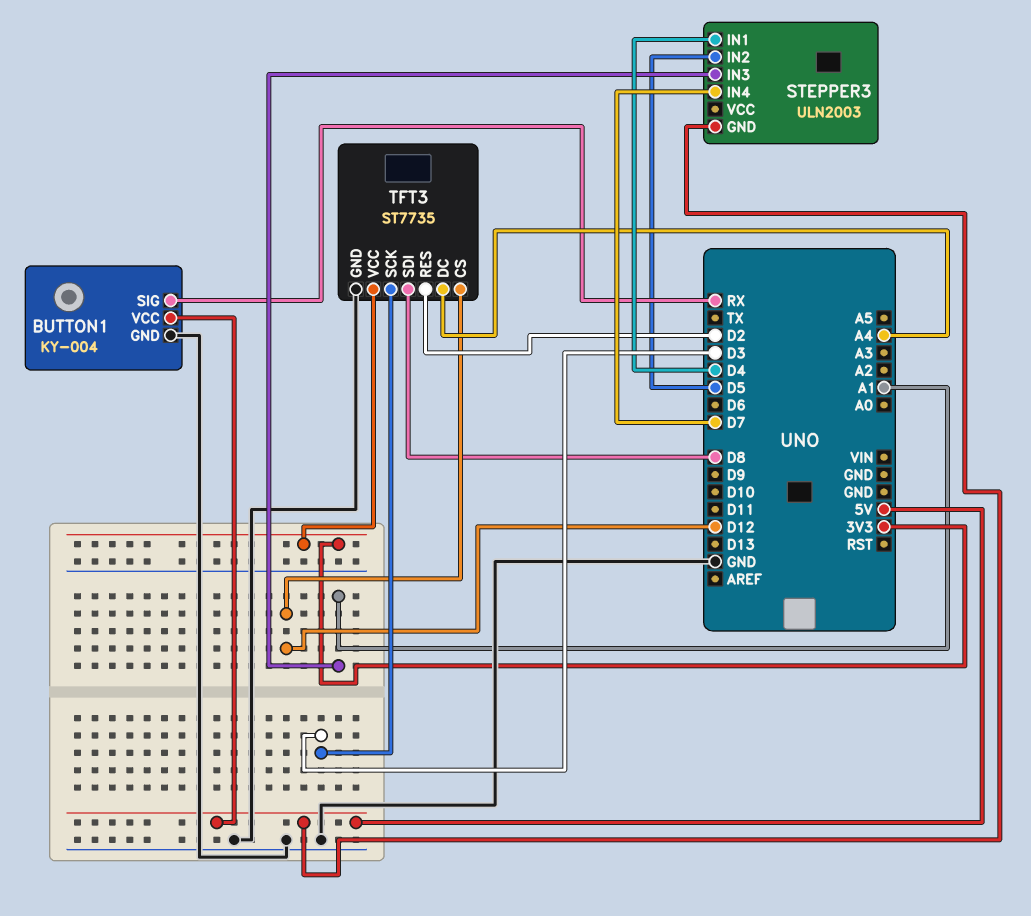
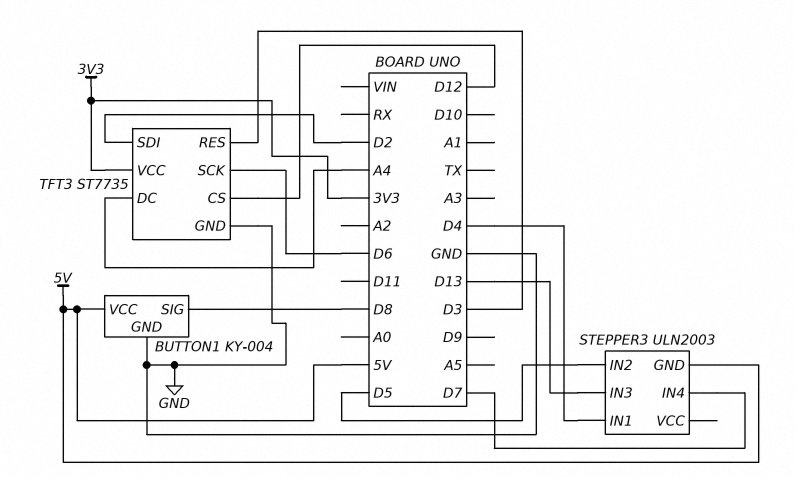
BUTTON1 pin SIG: RX -> D8
STEPPER3 pin IN3: A1 -> D13
TFT3 pin RES: D2 -> D3
TFT3 pin SCK: D3 -> D6
TFT3 pin SDI: D8 -> D2

